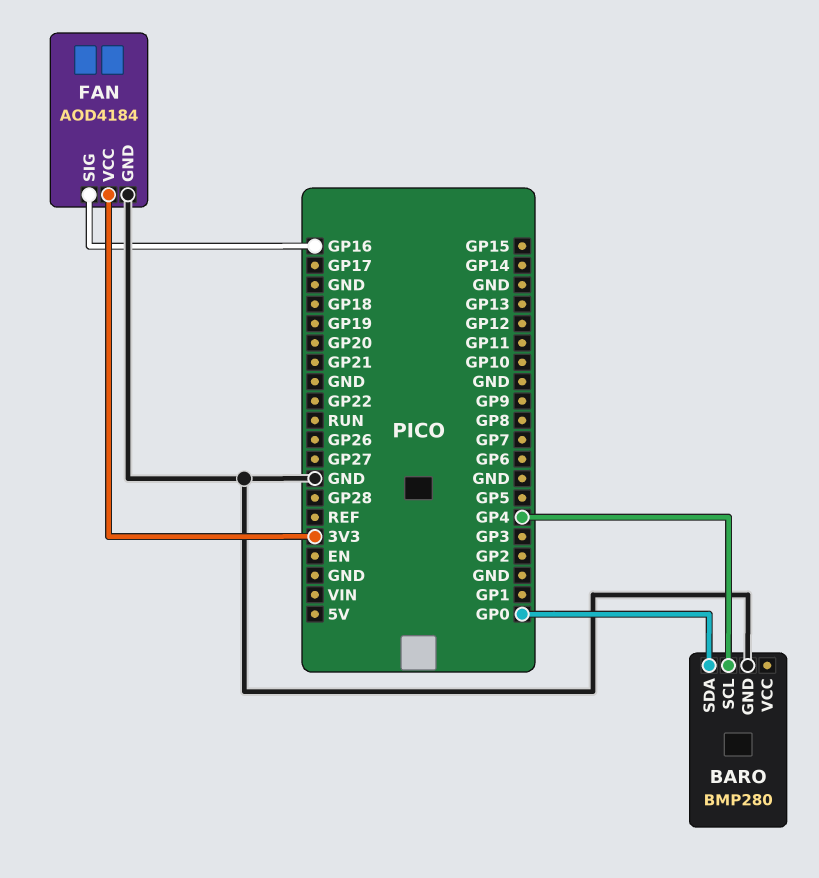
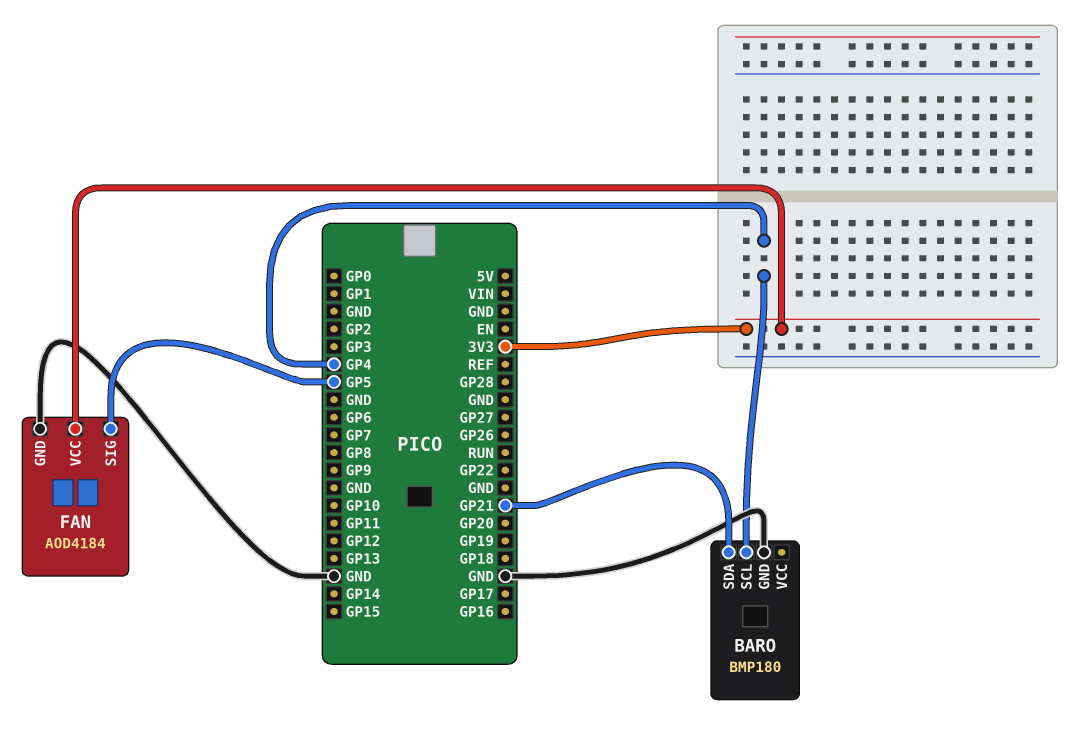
BARO: BMP280 -> BMP180
BARO pin SDA: GP0 -> GP21
FAN pin SIG: GP16 -> GP5

